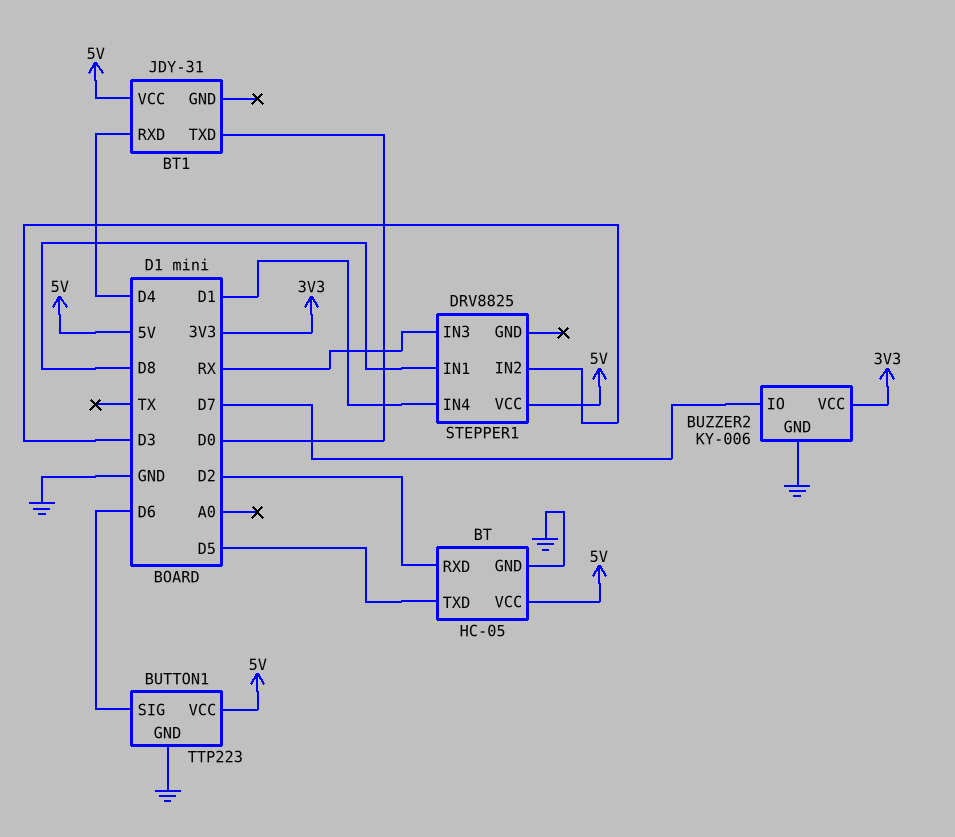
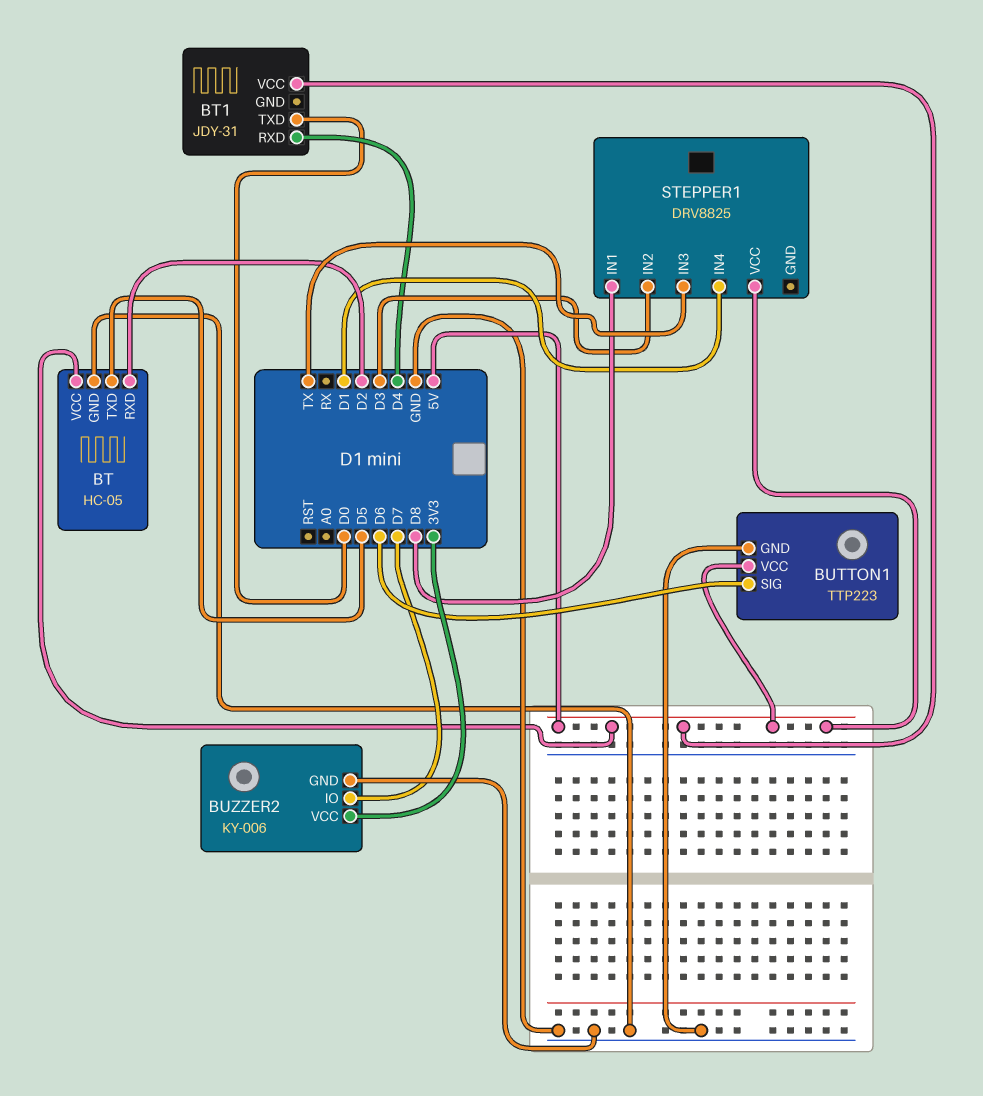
STEPPER1 pin IN3: RX -> TX

